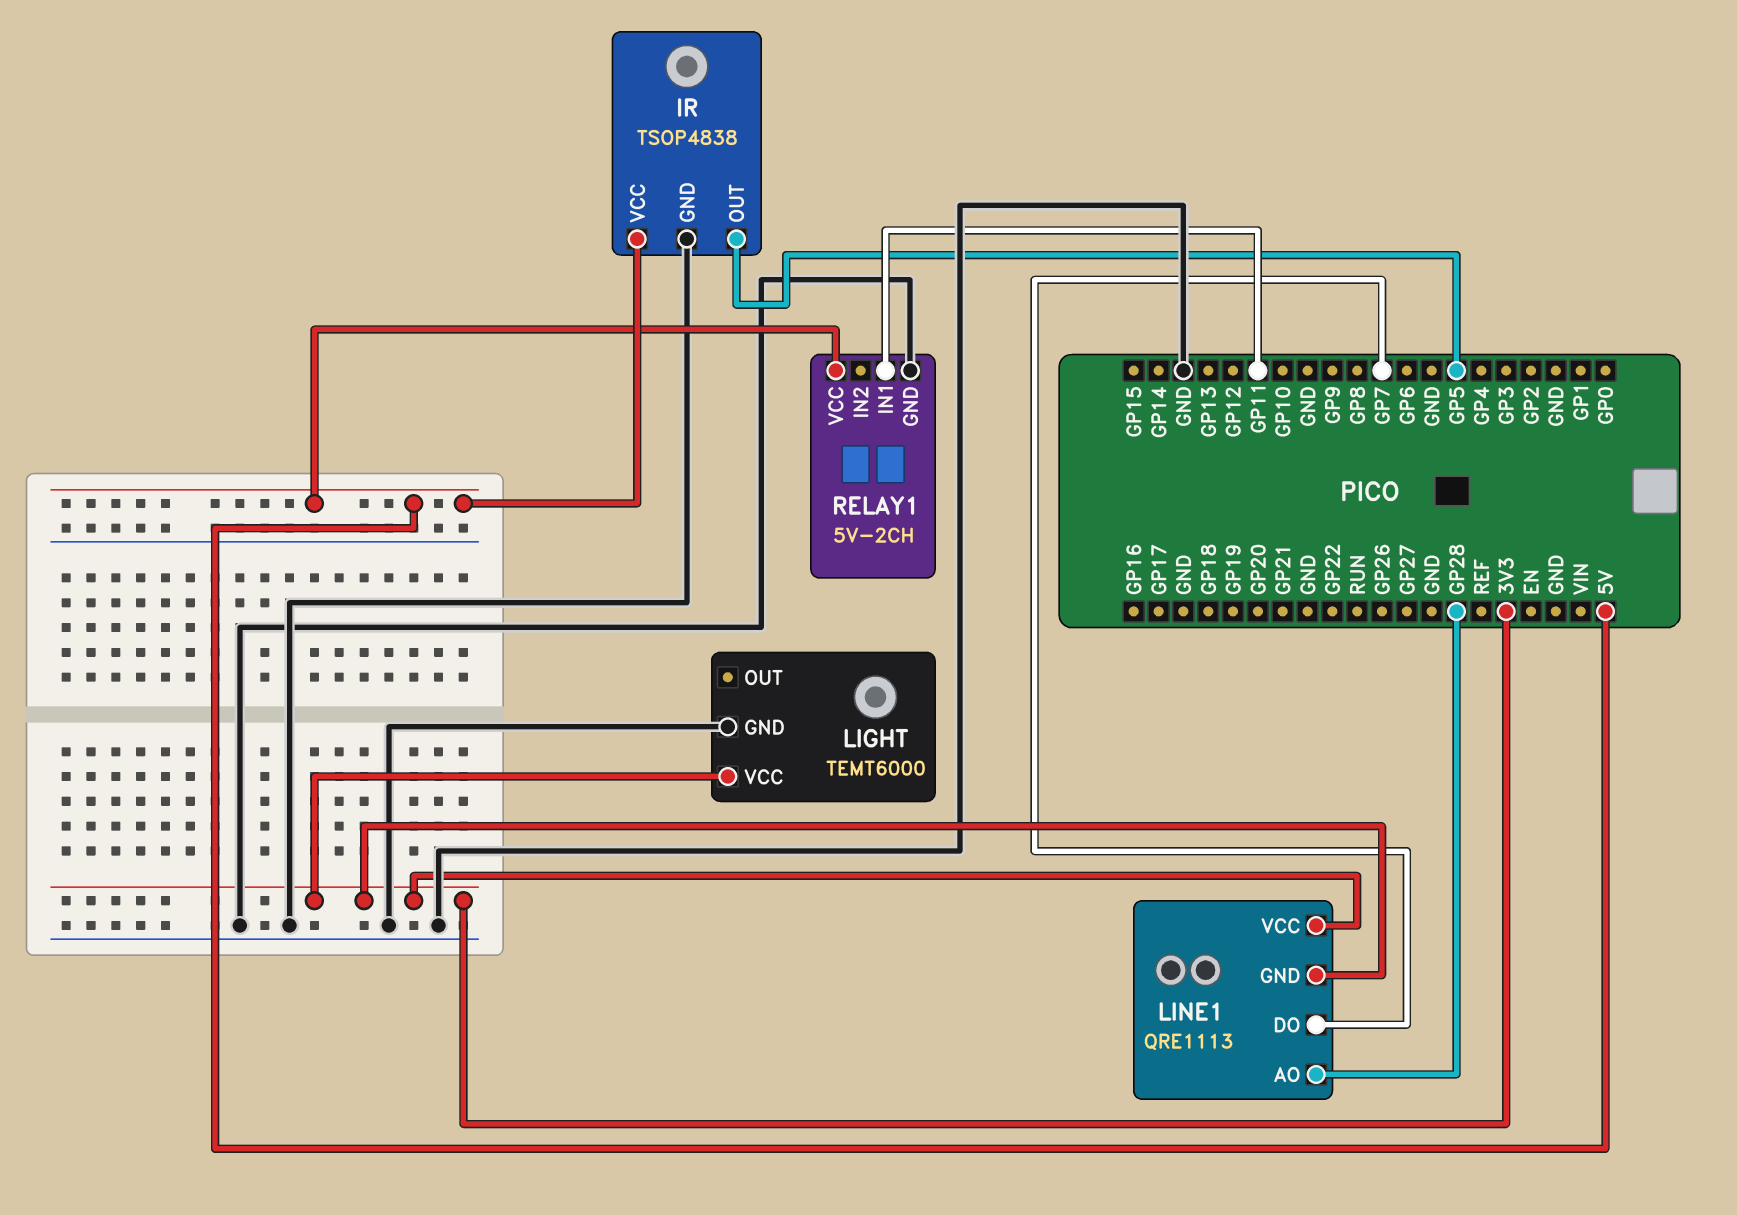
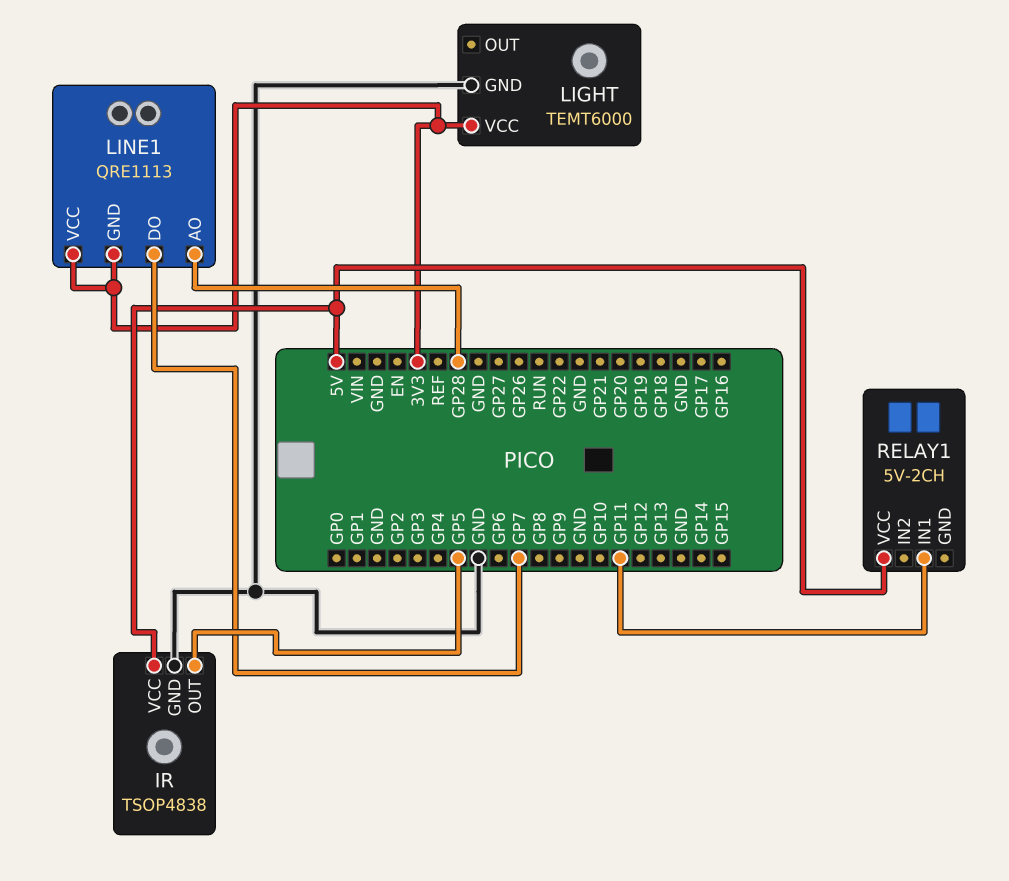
RELAY1 pin GND: GND -> none

